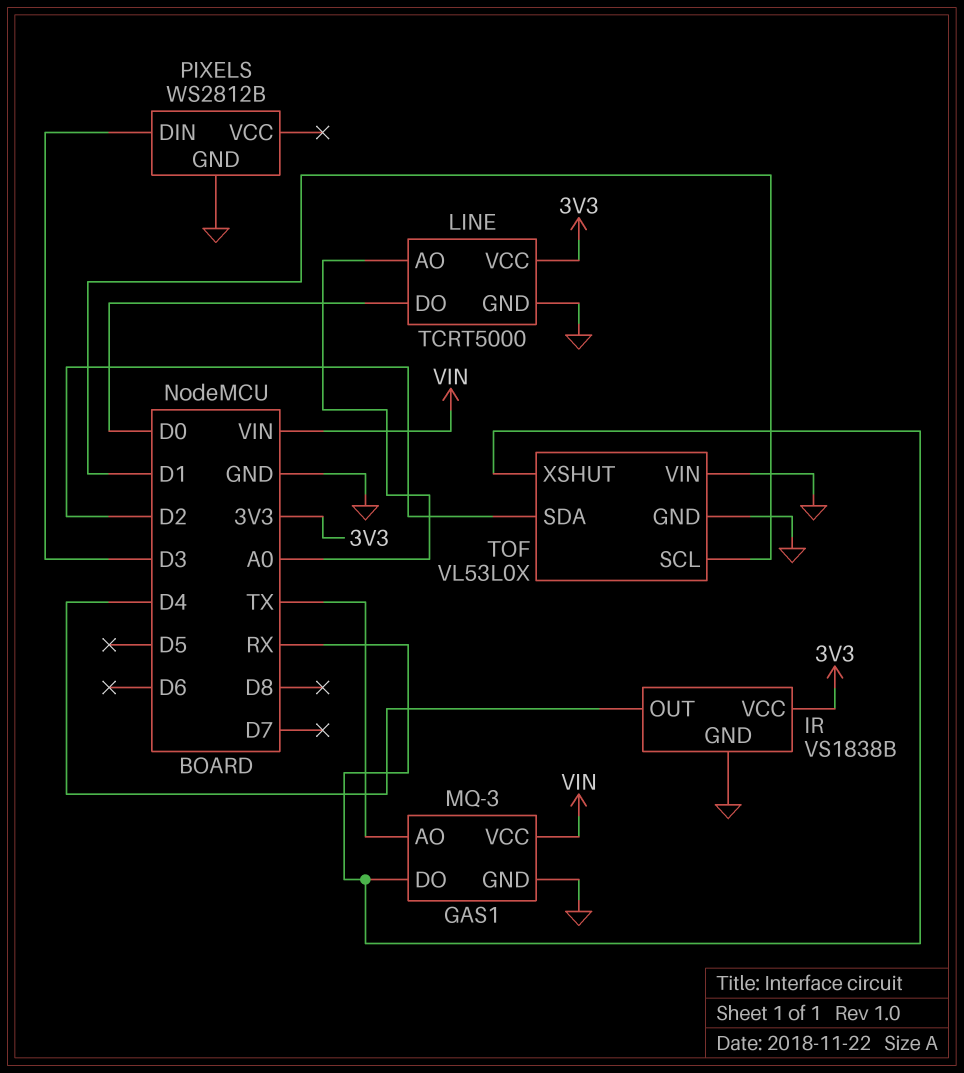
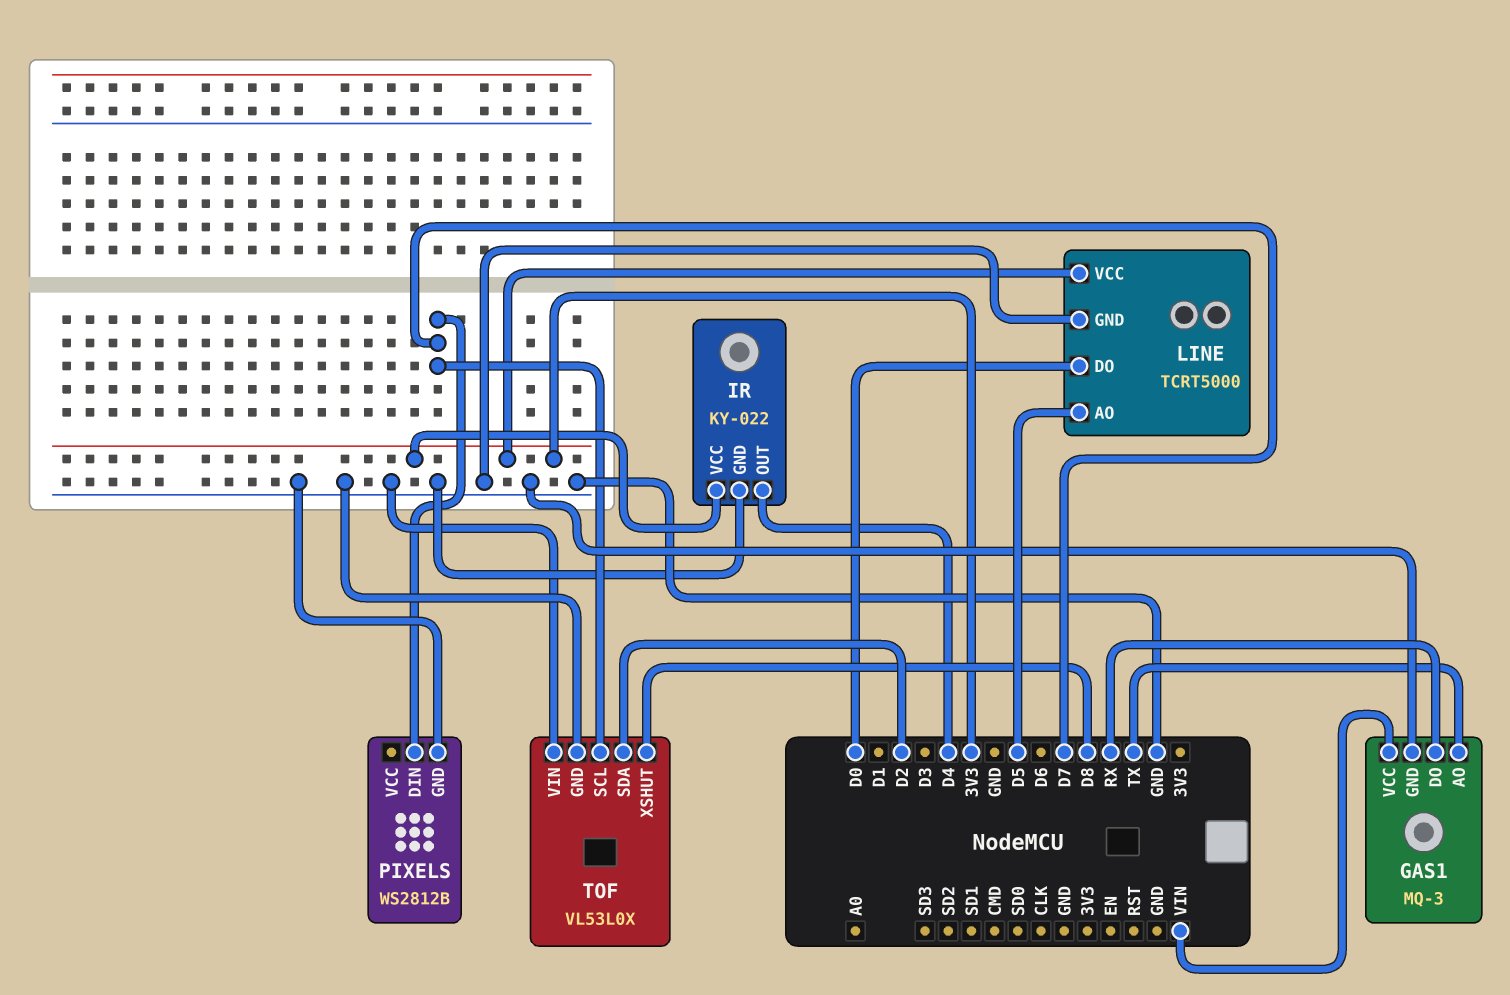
IR: VS1838B -> KY-022
LINE pin AO: A0 -> D5
PIXELS pin DIN: D3 -> D7
TOF pin SCL: D1 -> D7
TOF pin XSHUT: RX -> D8

